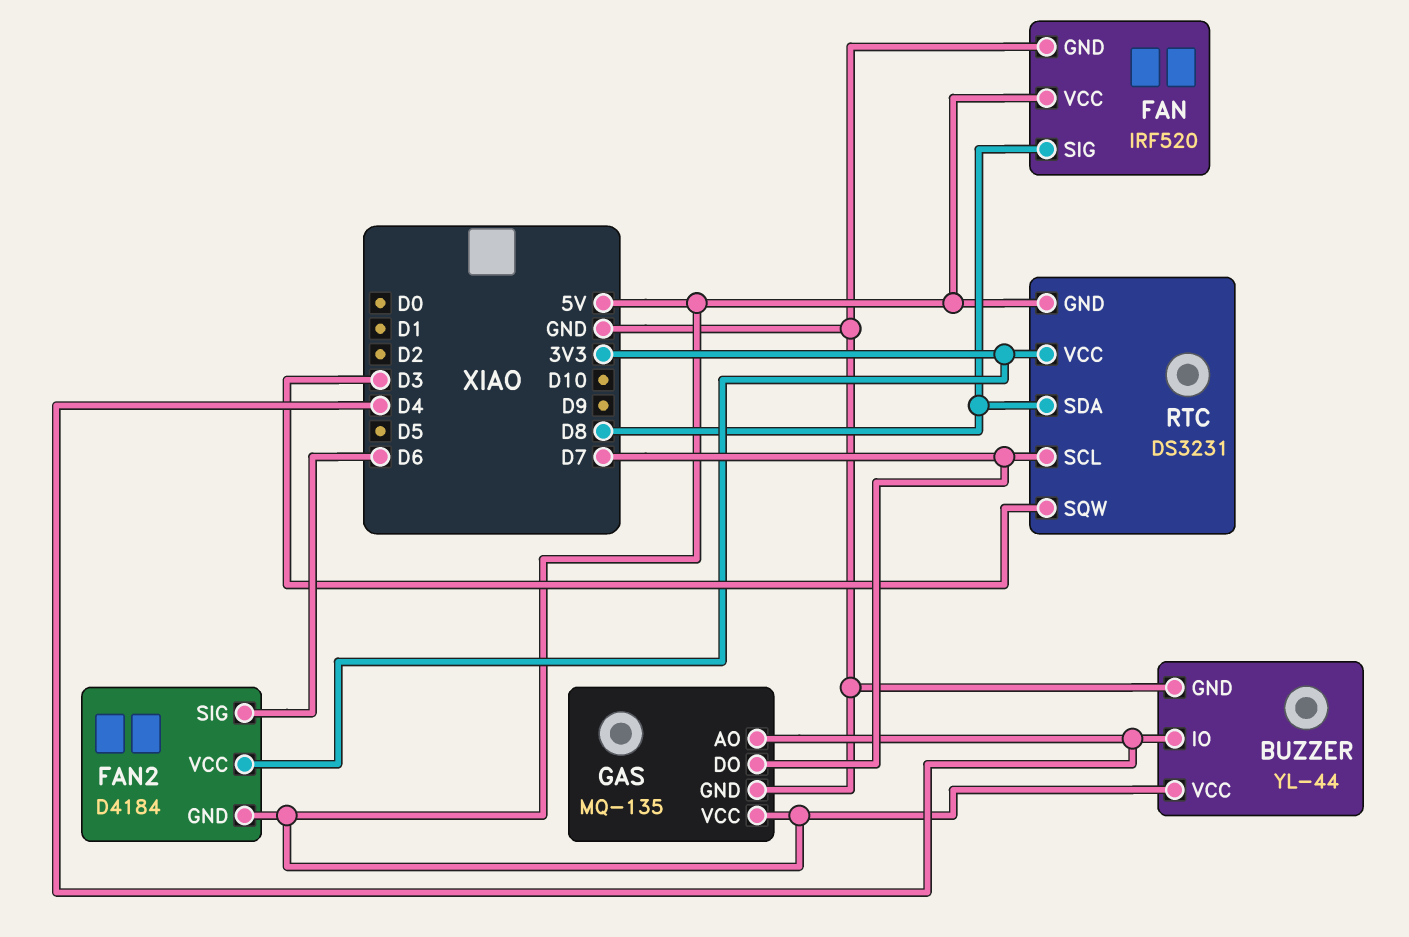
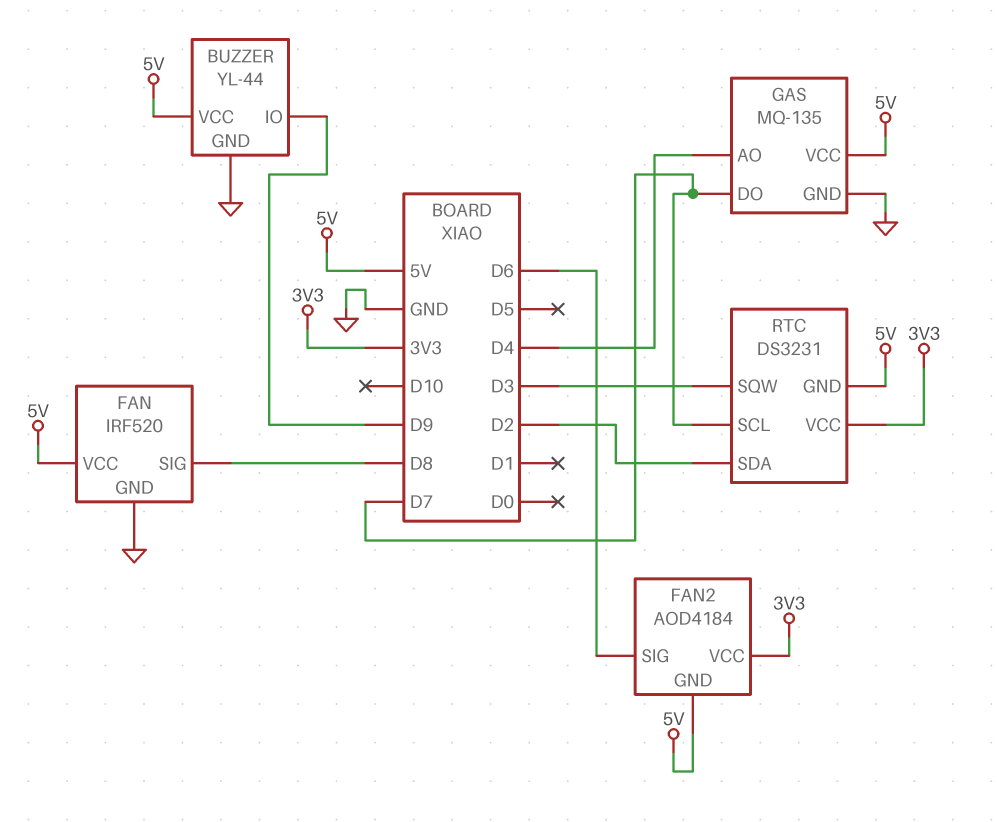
BUZZER pin IO: D4 -> D9
FAN2: D4184 -> AOD4184
RTC pin SDA: D8 -> D2

